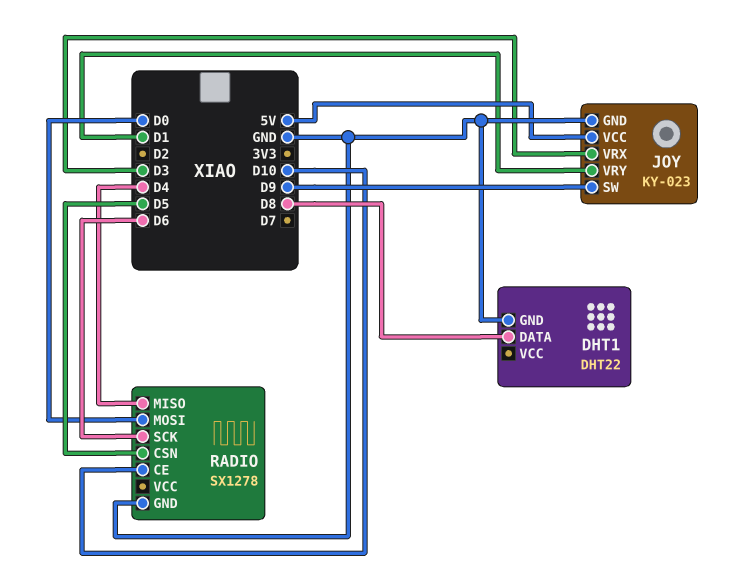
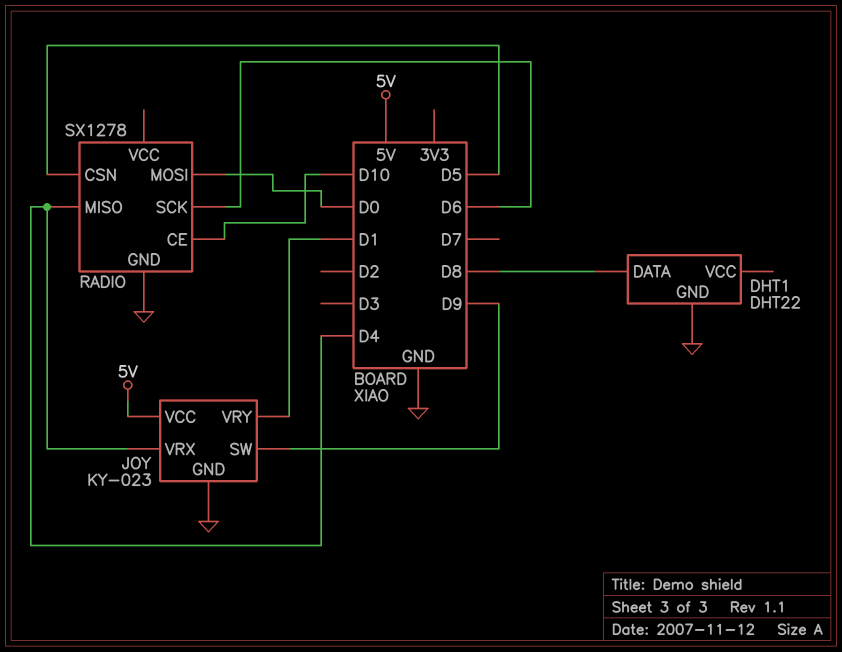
JOY pin VRX: D3 -> D4

